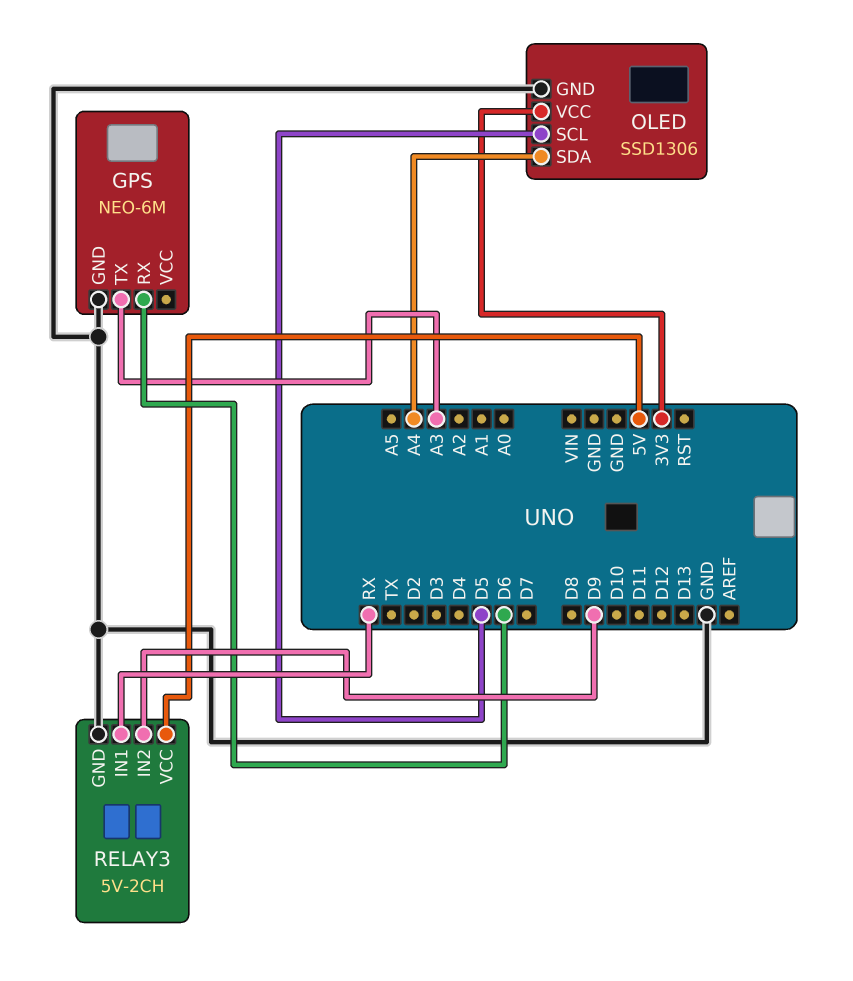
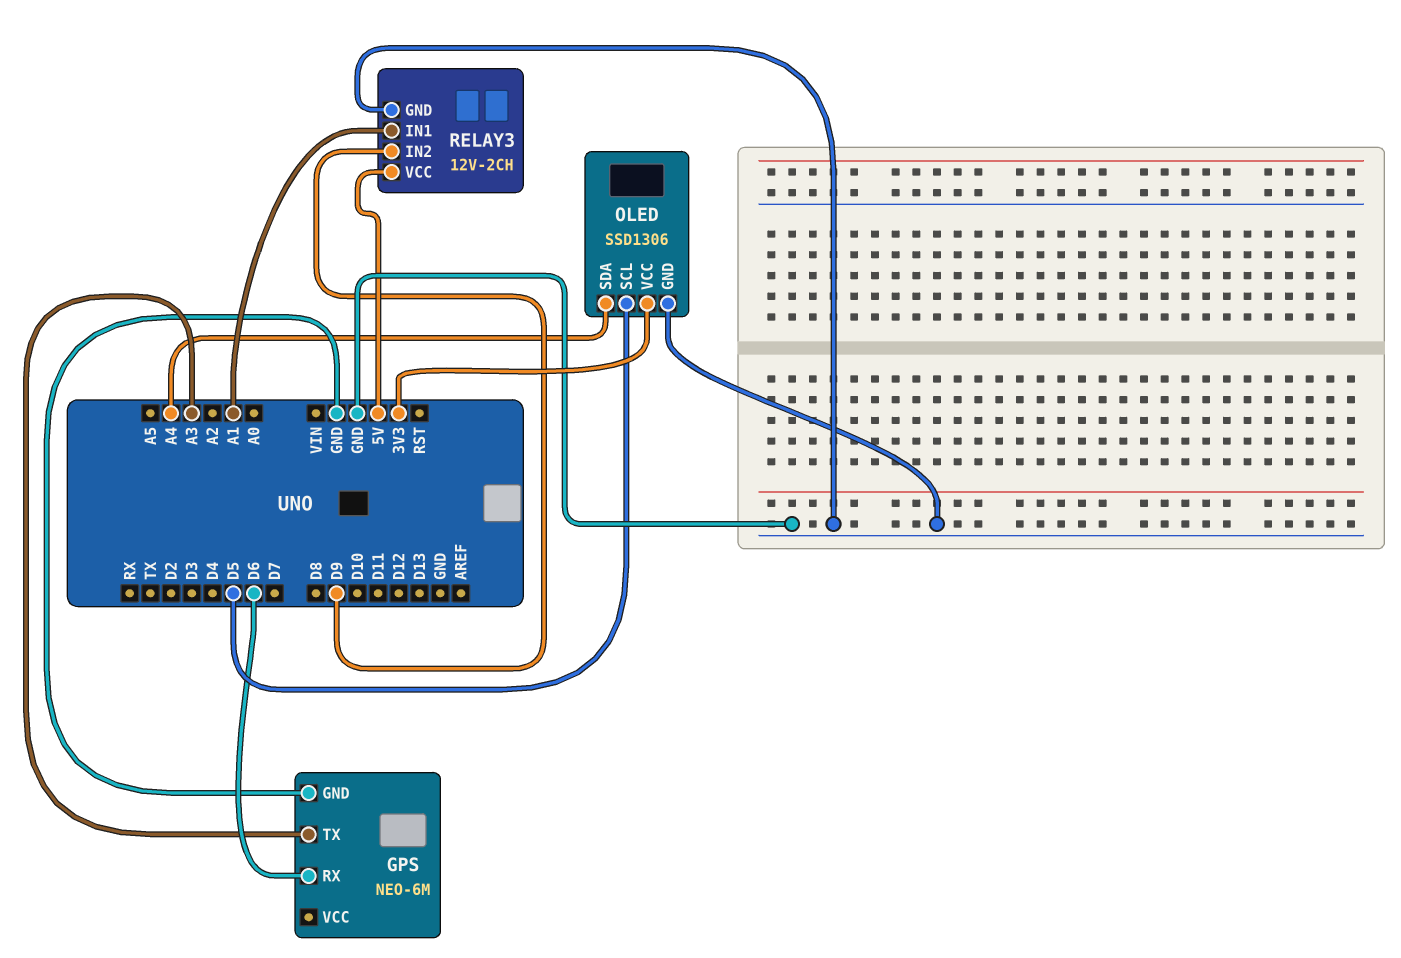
RELAY3: 5V-2CH -> 12V-2CH
RELAY3 pin IN1: RX -> A1

